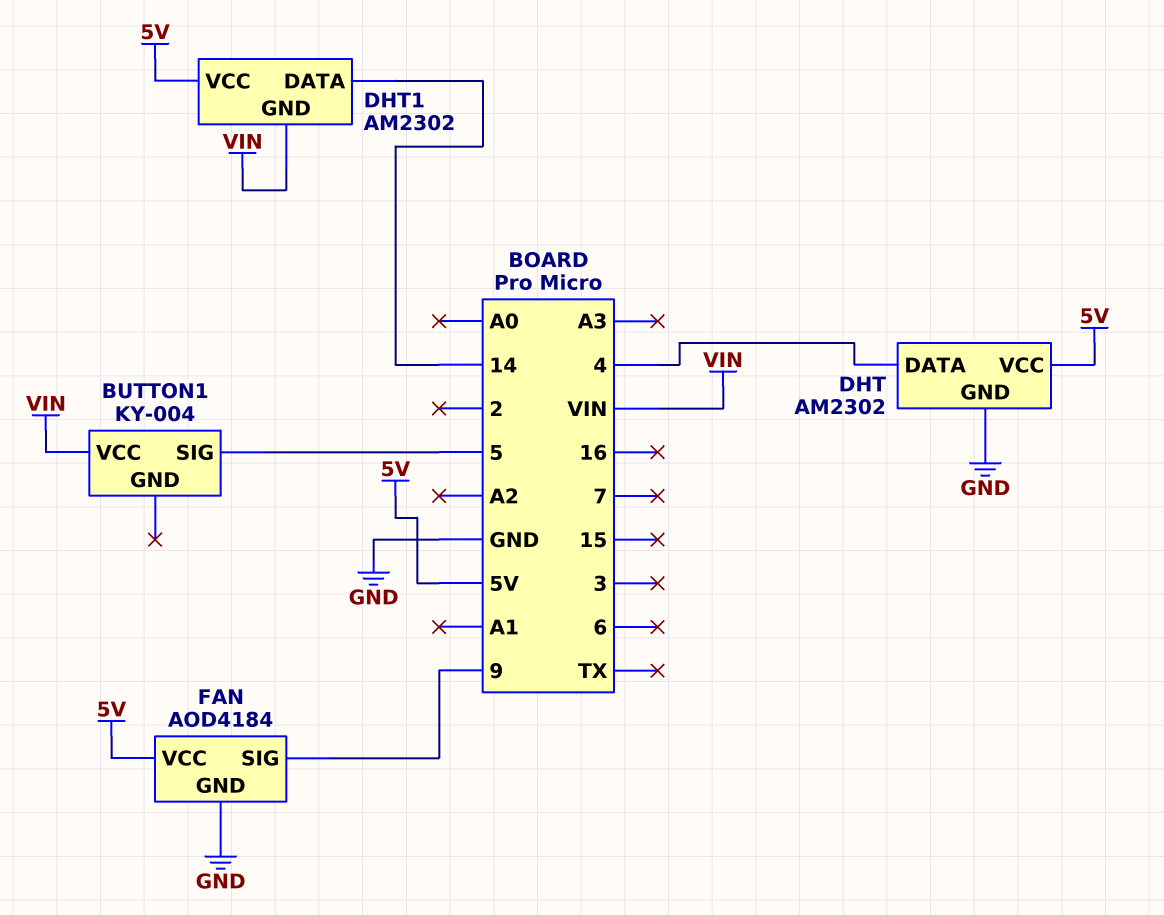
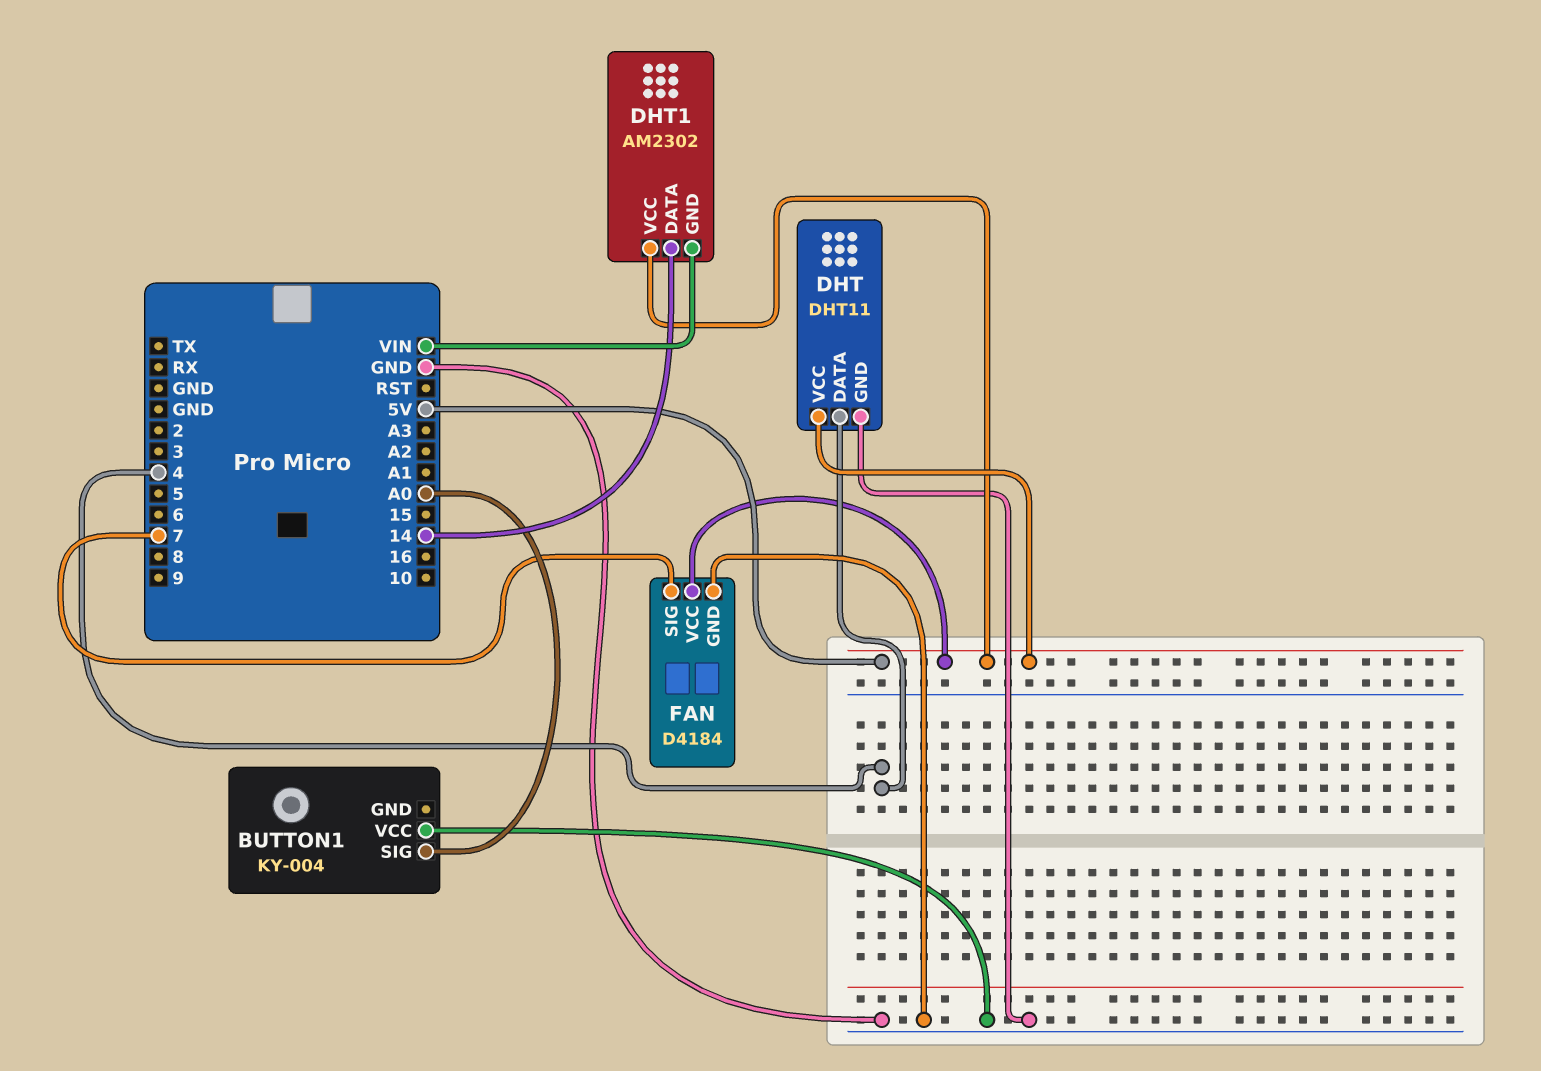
BUTTON1 pin SIG: 5 -> A0
BUTTON1 pin VCC: VIN -> GND
DHT: AM2302 -> DHT11
FAN: AOD4184 -> D4184
FAN pin SIG: 9 -> 7

